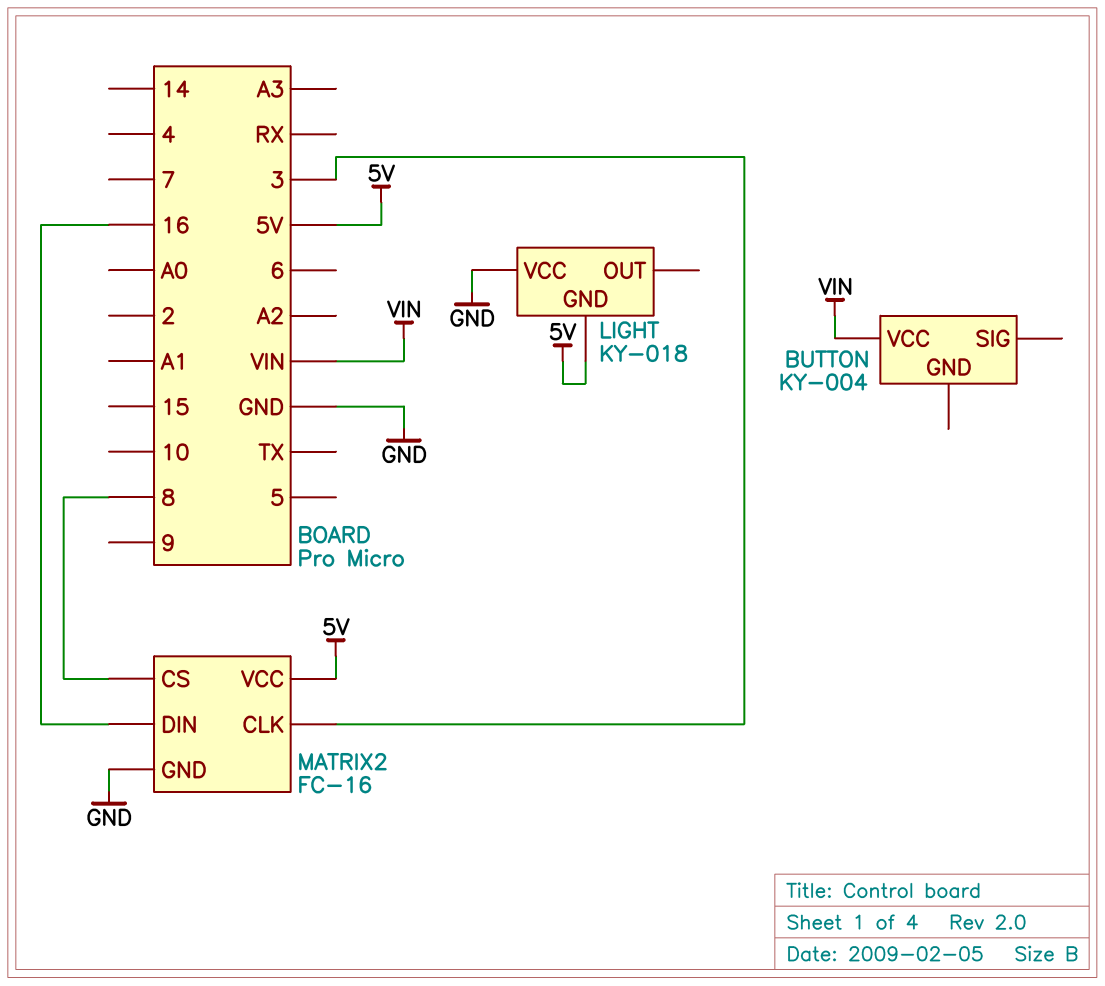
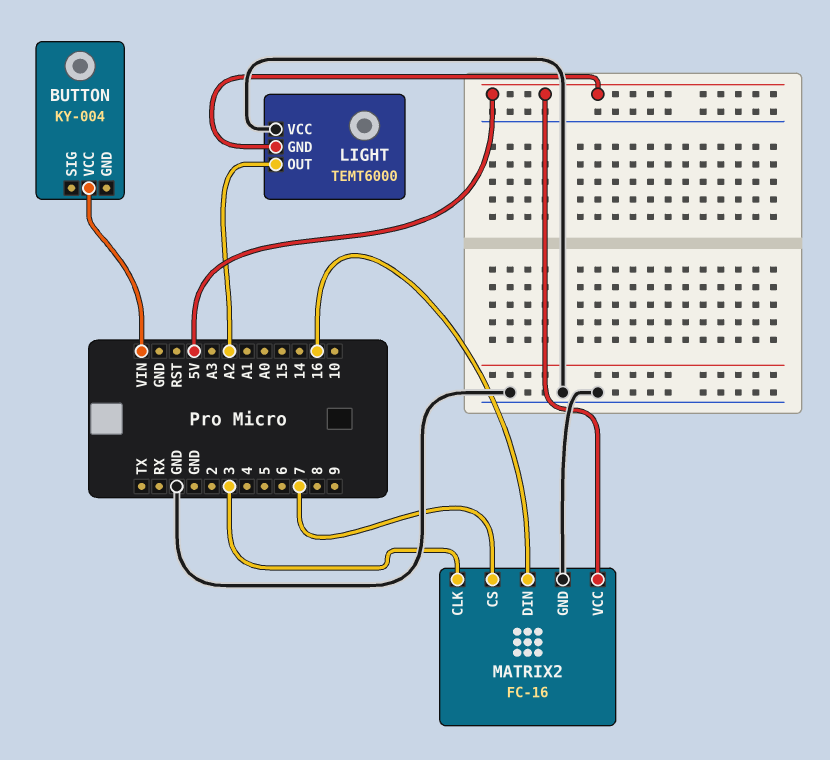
LIGHT: KY-018 -> TEMT6000
LIGHT pin OUT: none -> A2
MATRIX2 pin CS: 8 -> 7

